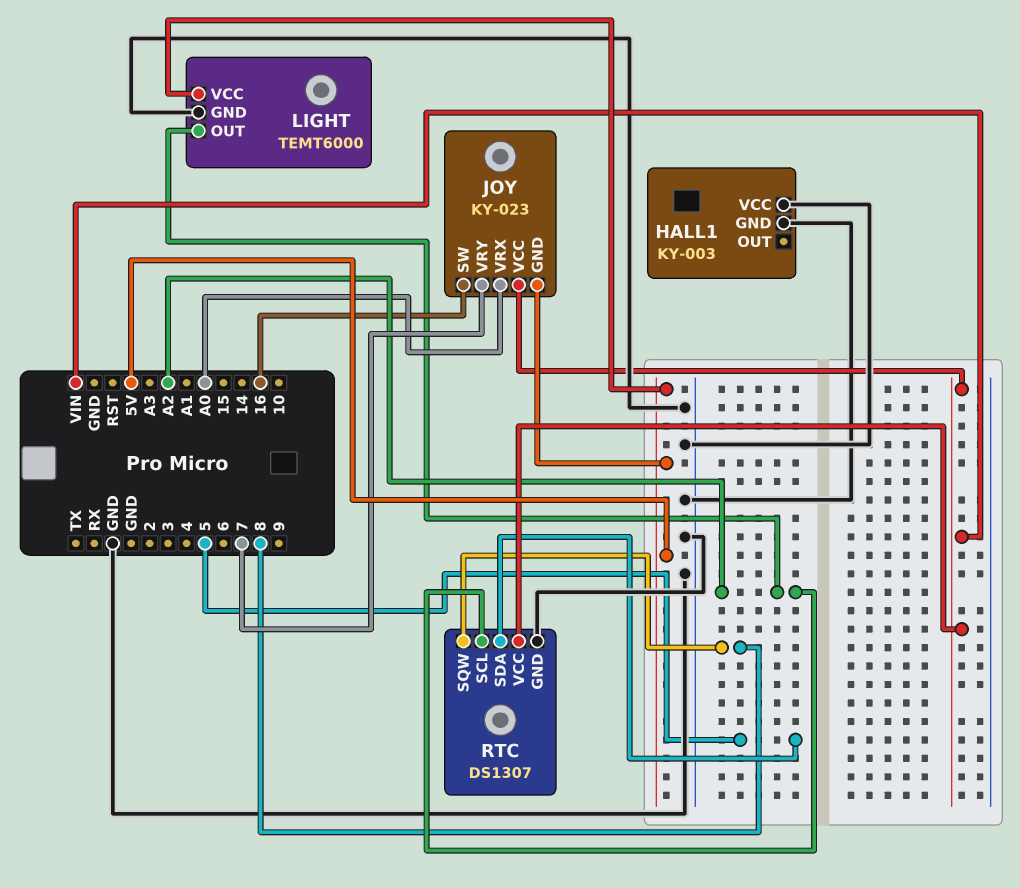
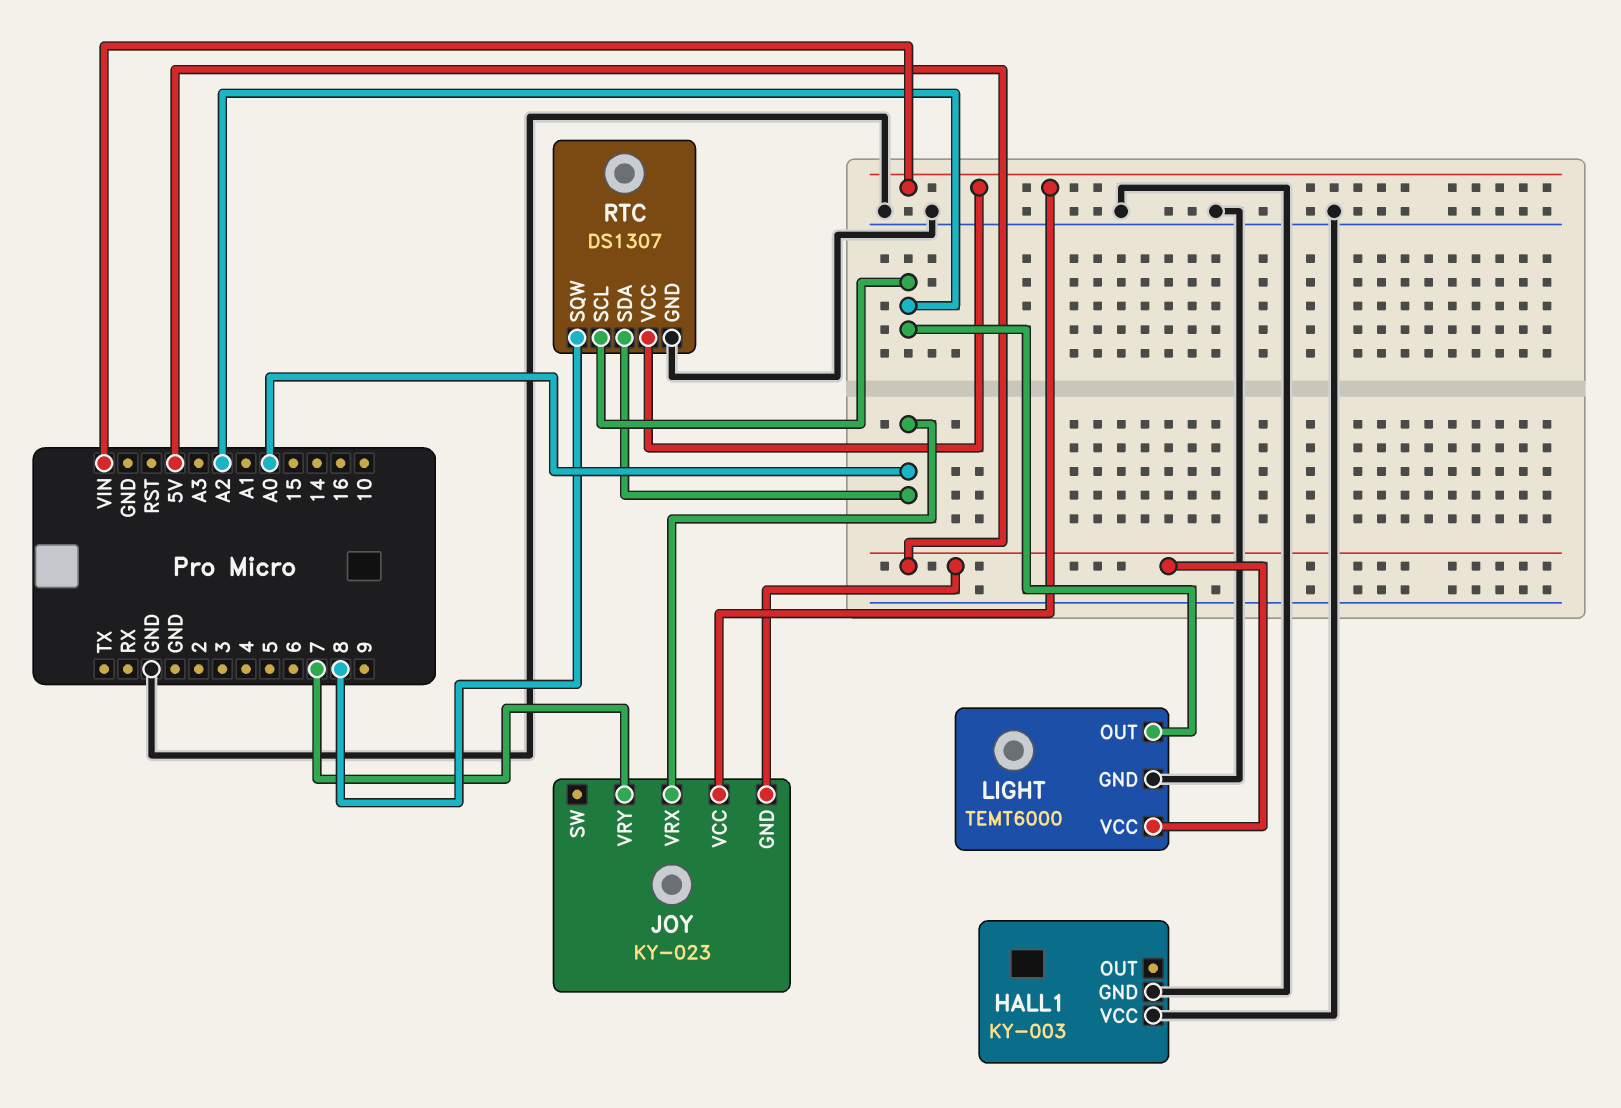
JOY pin SW: 16 -> none
RTC pin SDA: 5 -> A0

